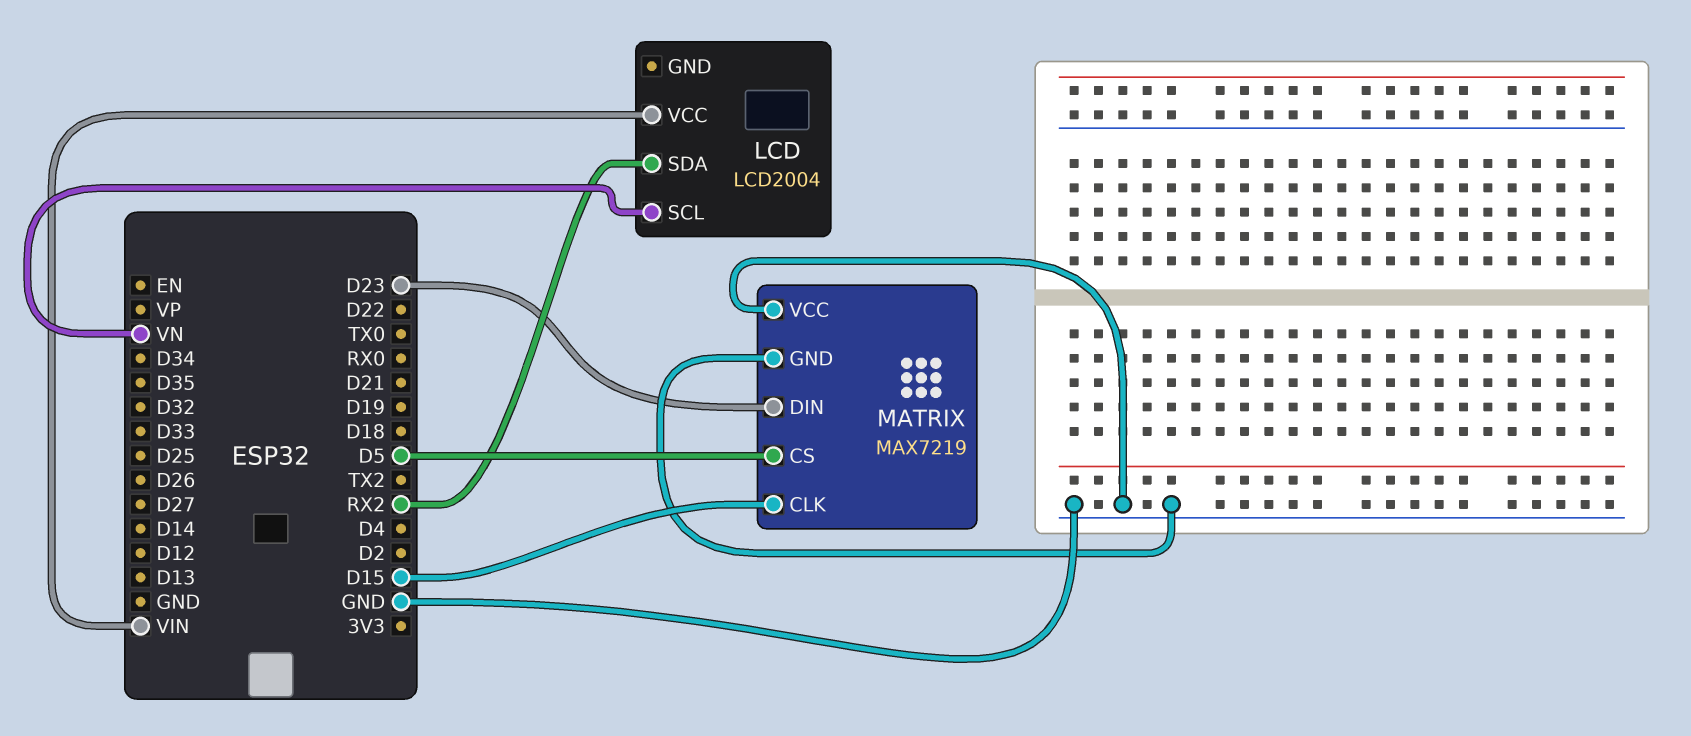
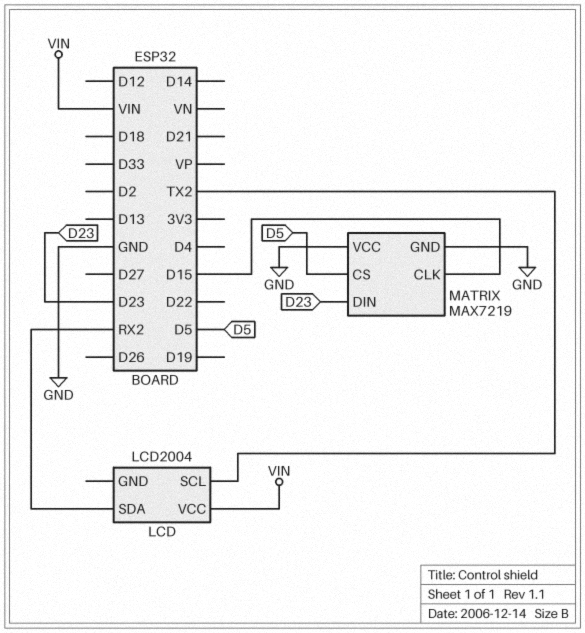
LCD pin SCL: VN -> TX2

